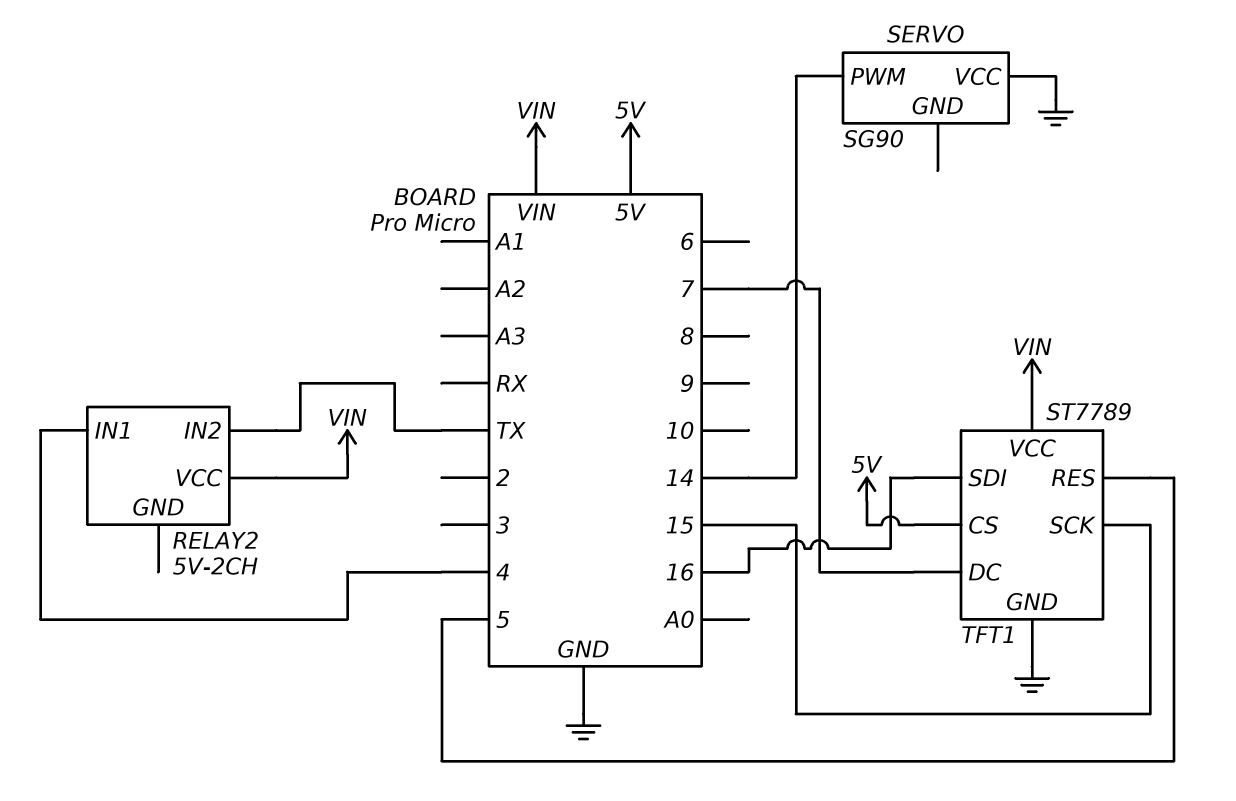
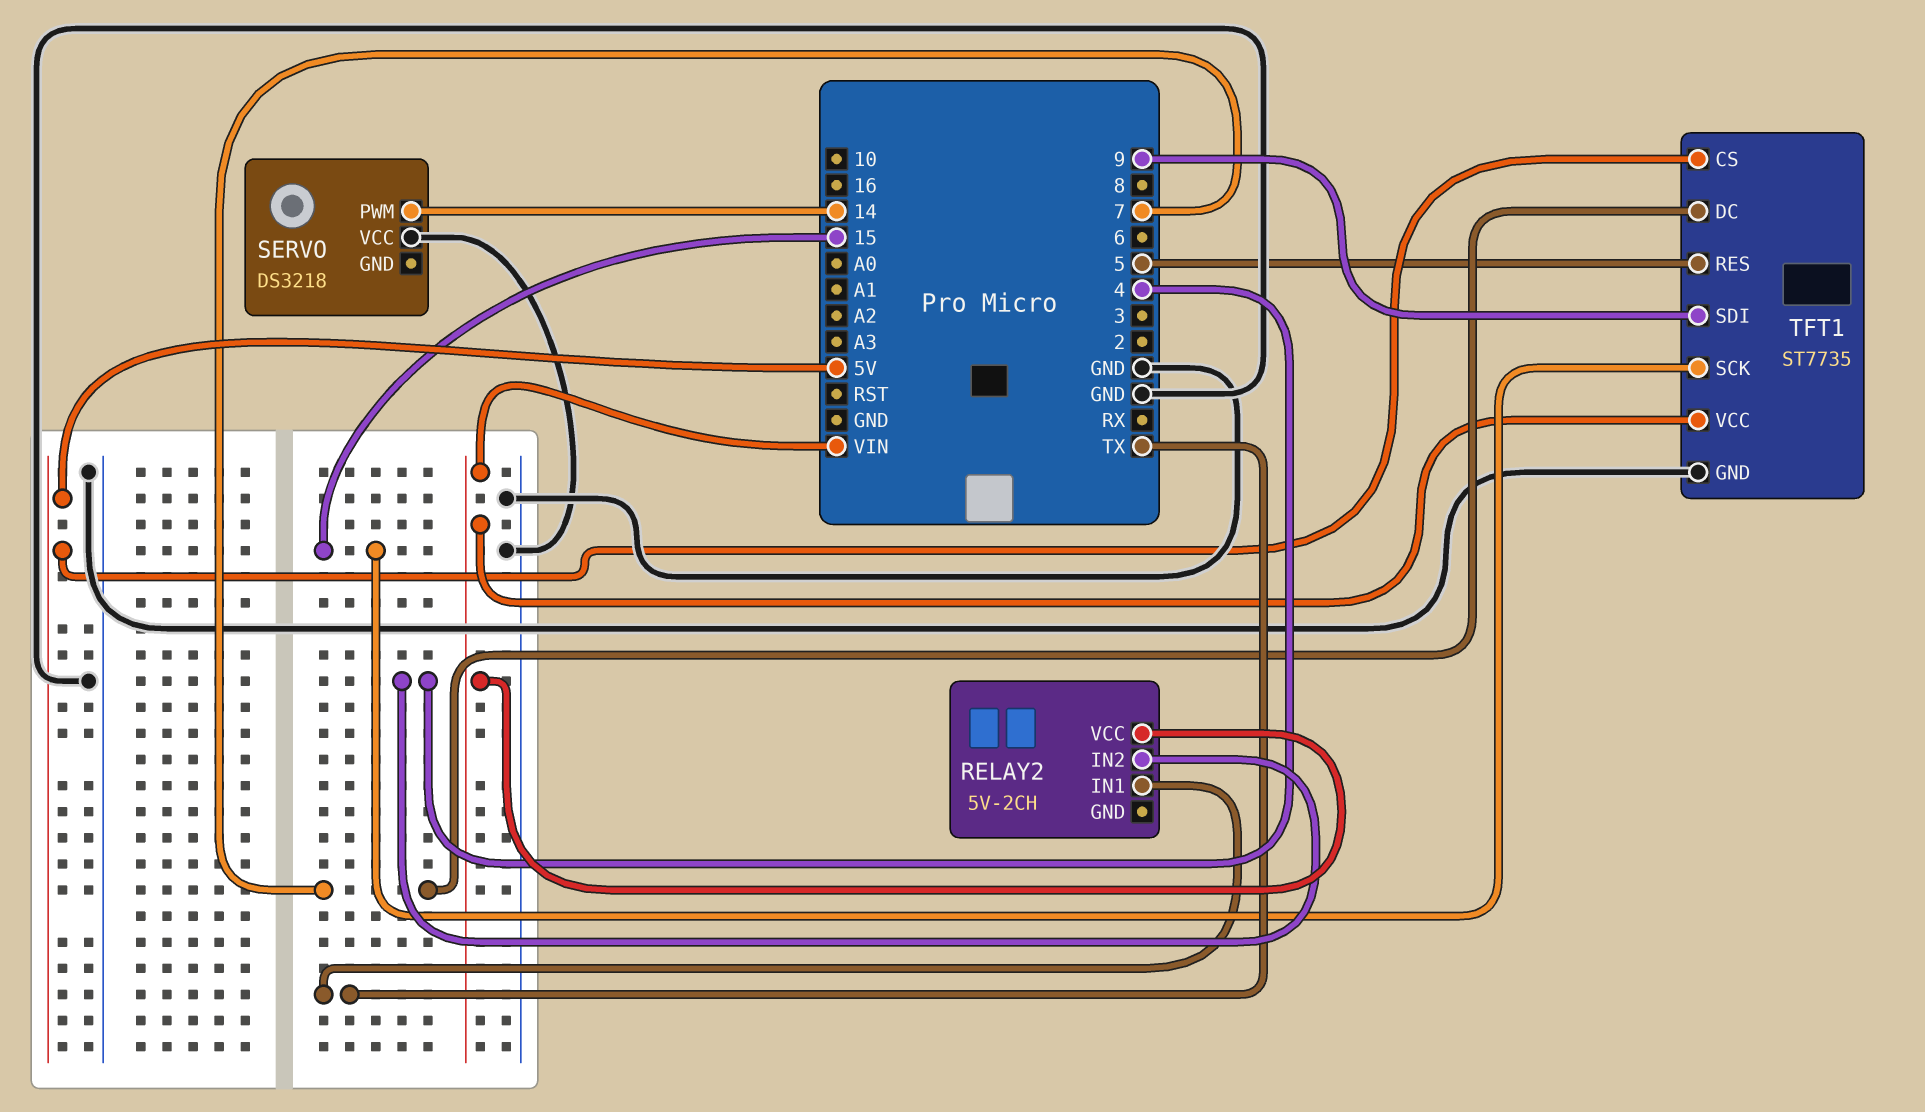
RELAY2 pin IN1: 4 -> TX
RELAY2 pin IN2: TX -> 4
SERVO: SG90 -> DS3218
TFT1: ST7789 -> ST7735
TFT1 pin SDI: 16 -> 9

